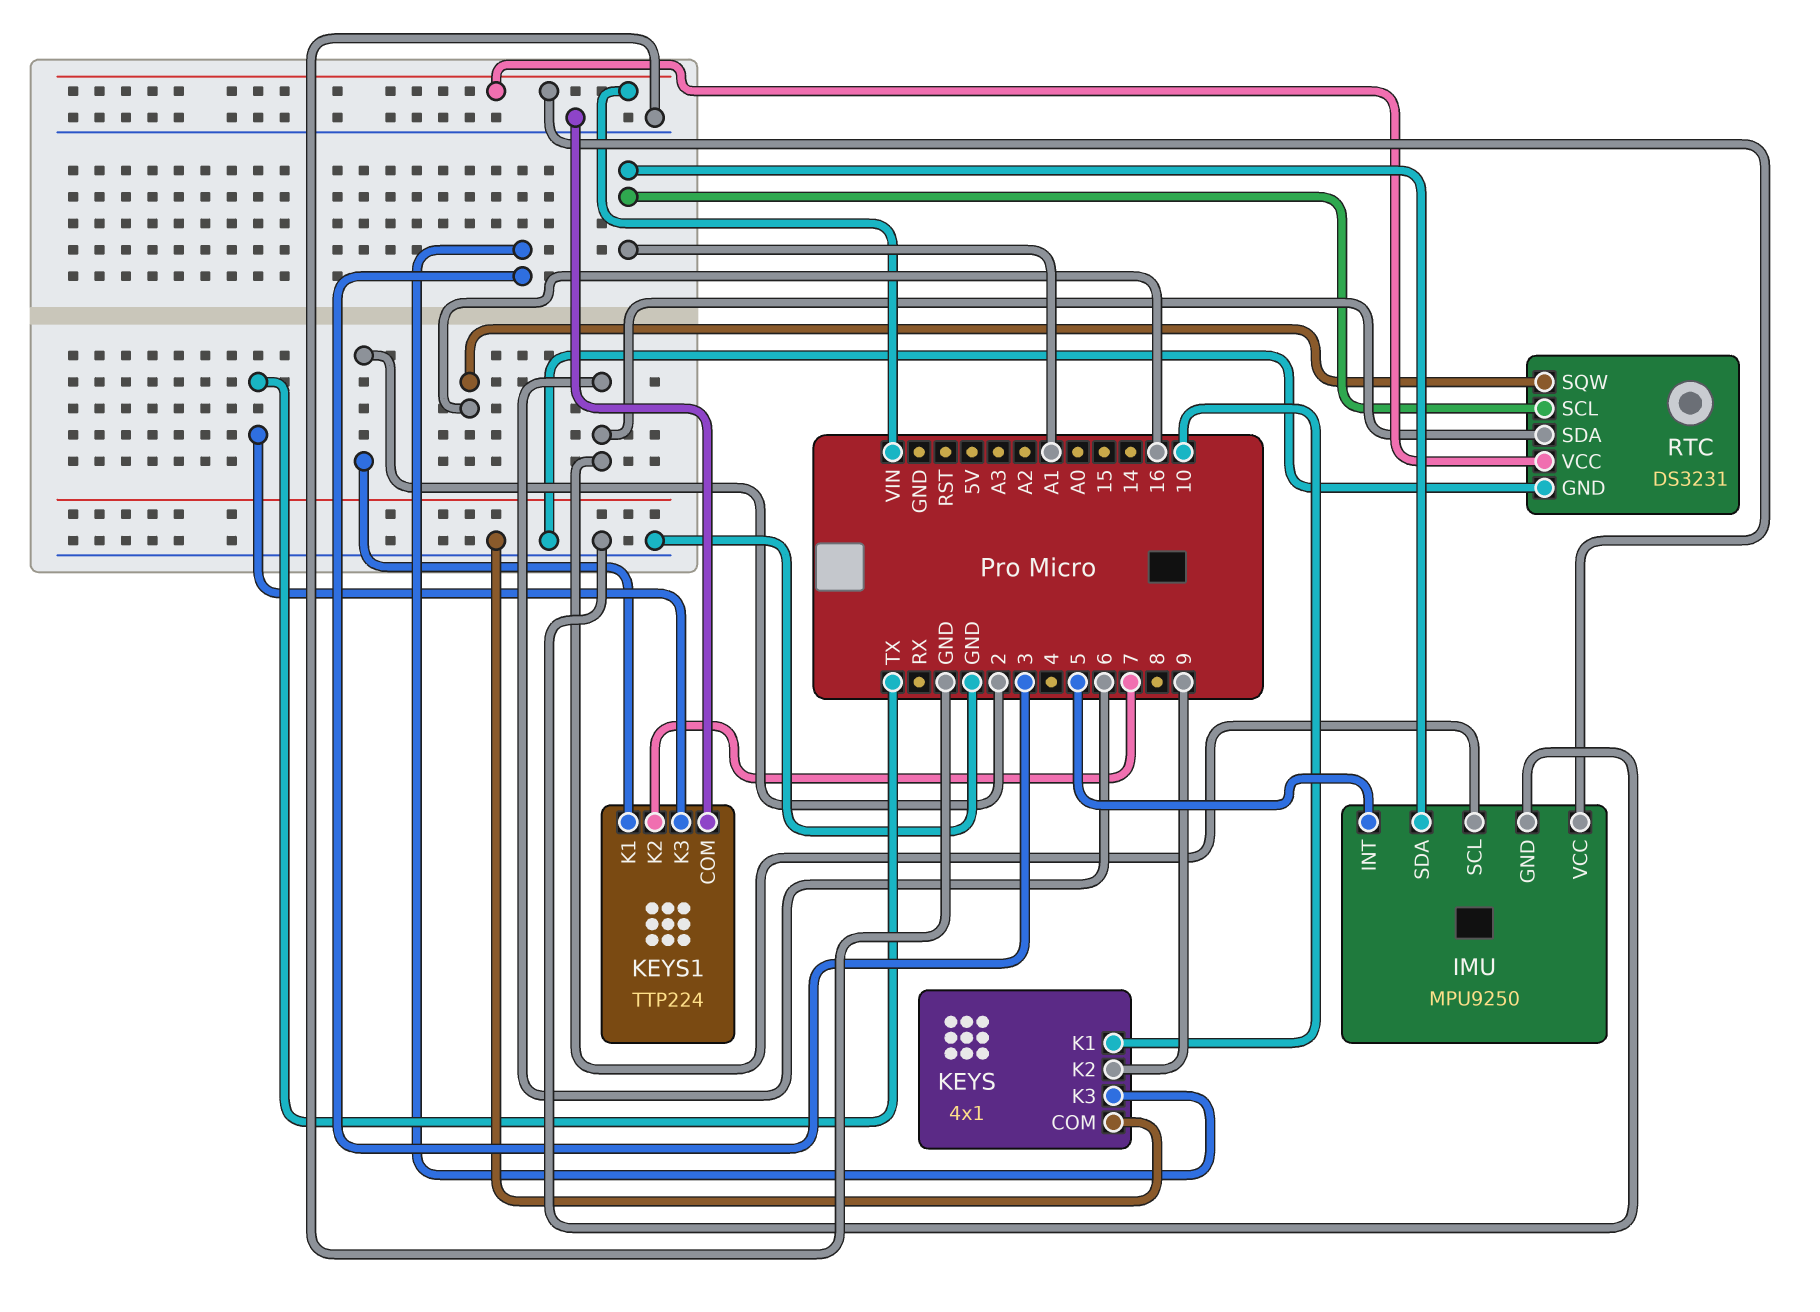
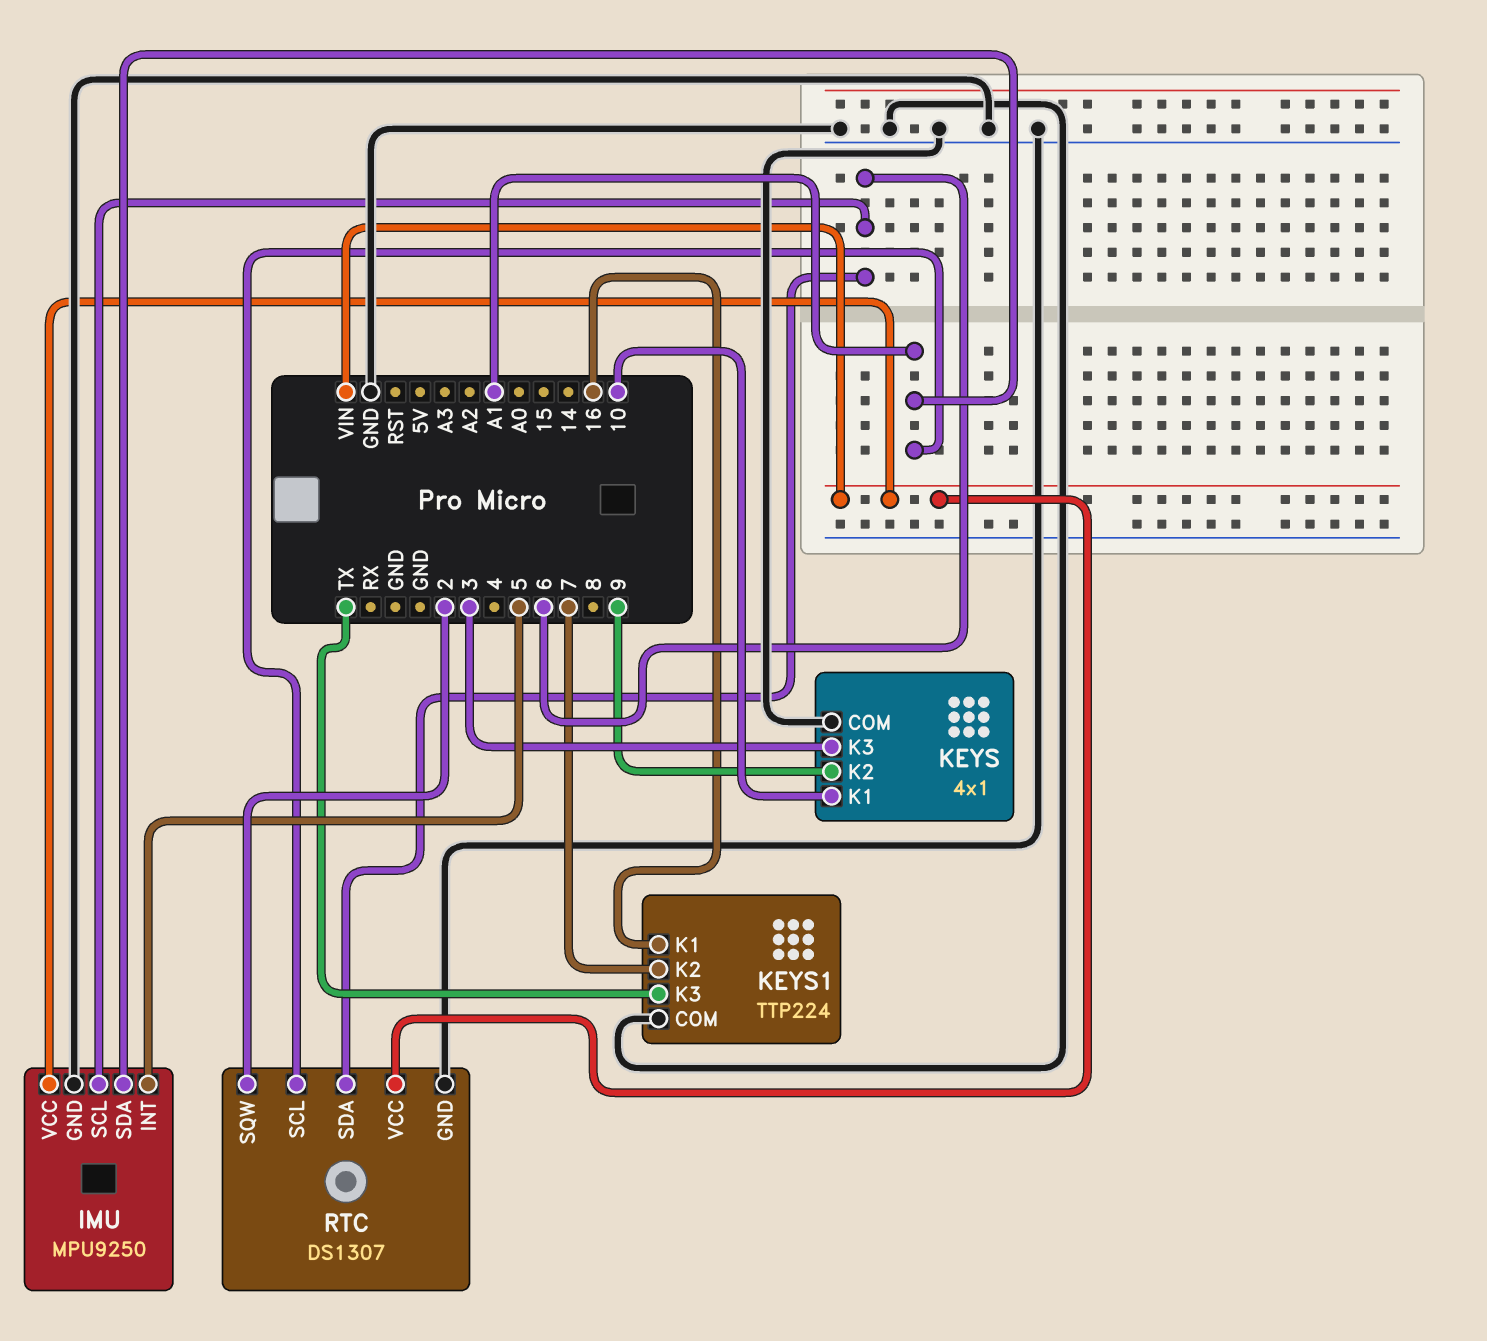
KEYS1 pin K1: 2 -> 16
RTC: DS3231 -> DS1307
RTC pin SQW: 16 -> 2

